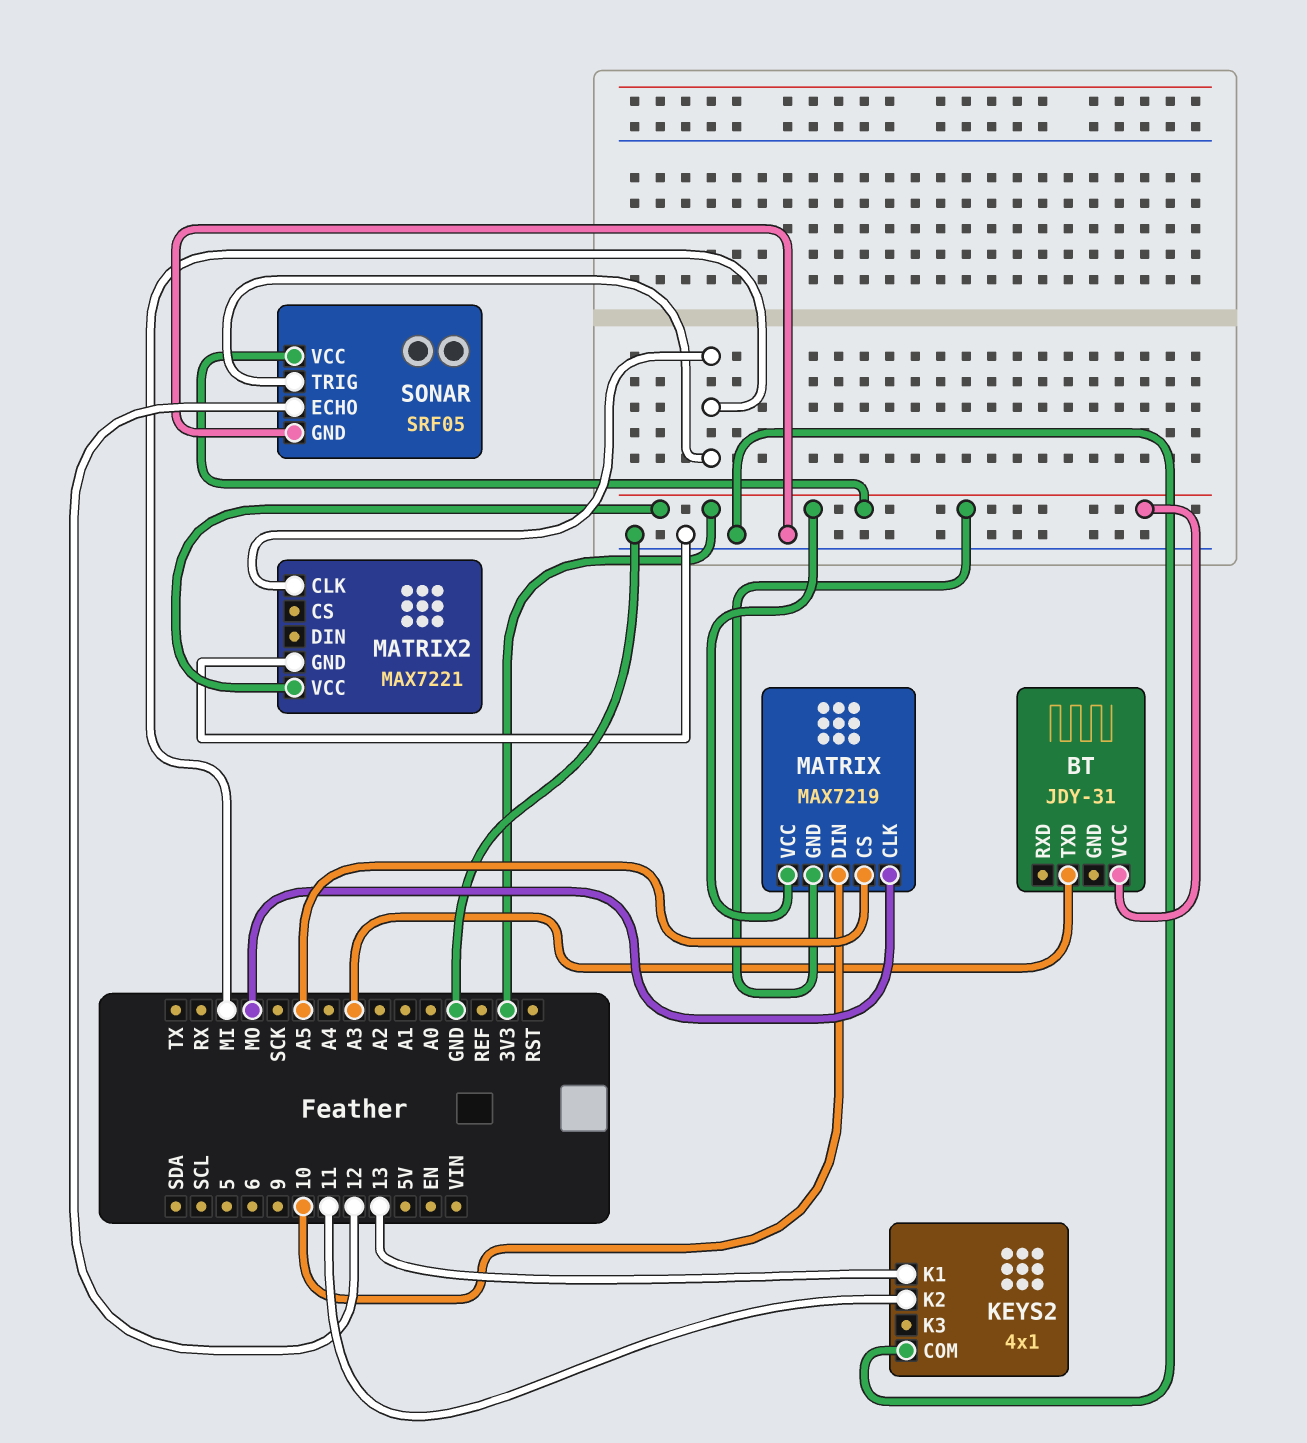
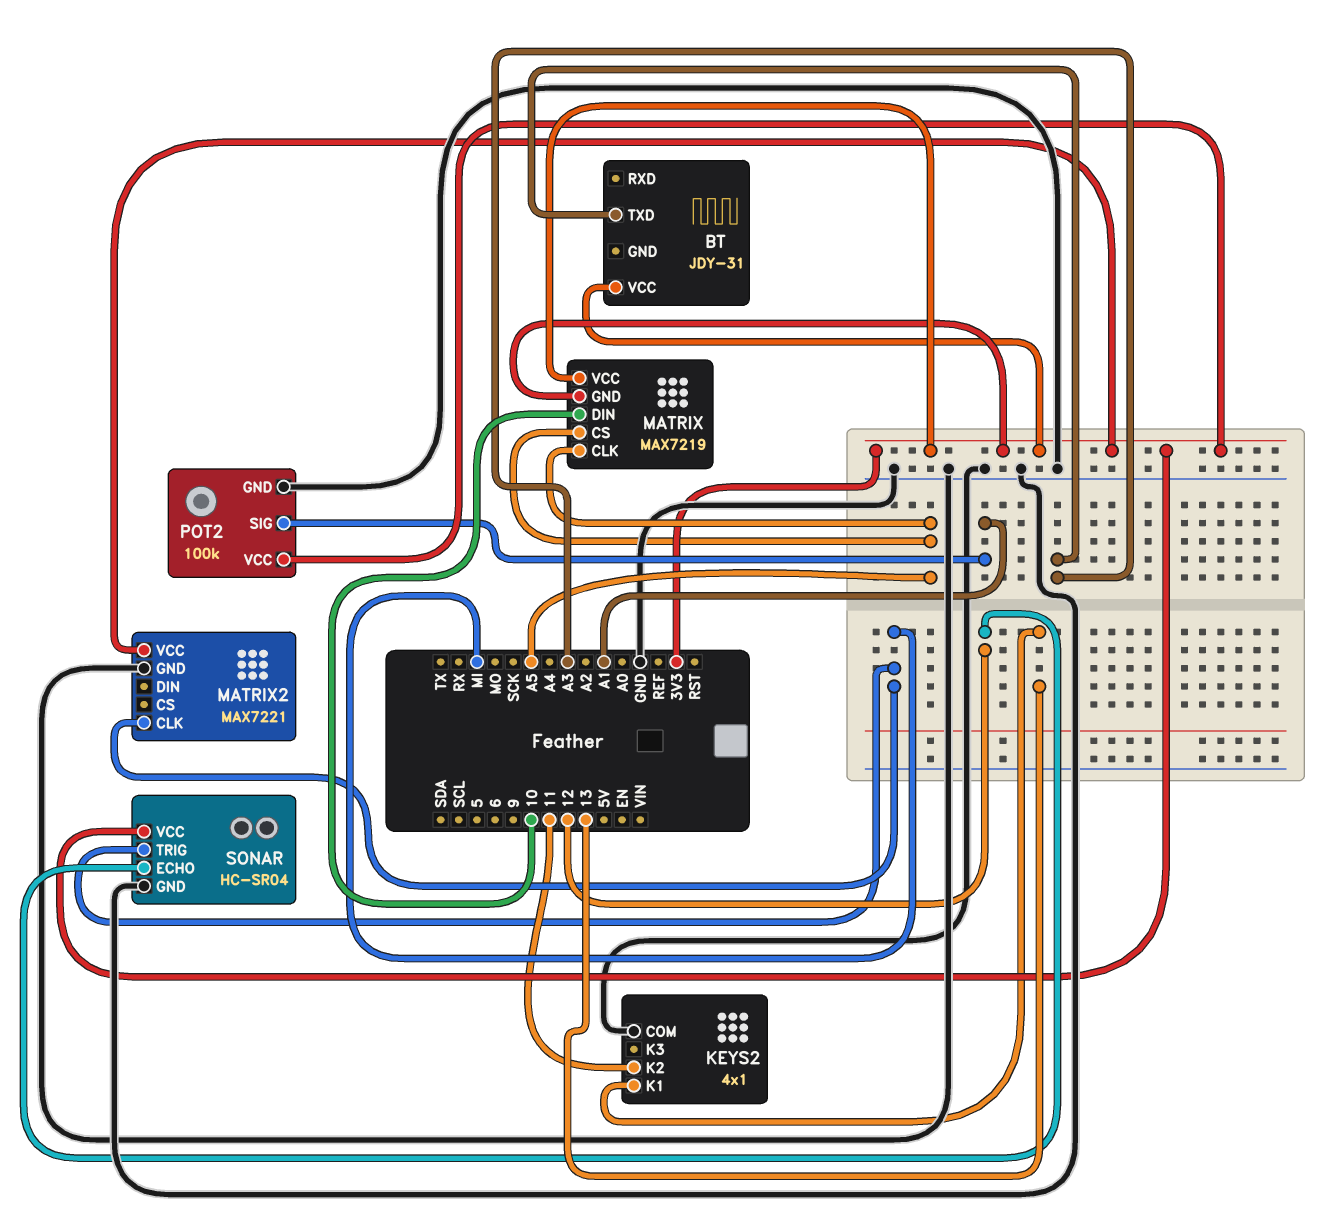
MATRIX pin CLK: MO -> A5
POT2: none -> 100k
POT2 pin GND: none -> GND
POT2 pin SIG: none -> A1
POT2 pin VCC: none -> 3V3
SONAR: SRF05 -> HC-SR04

